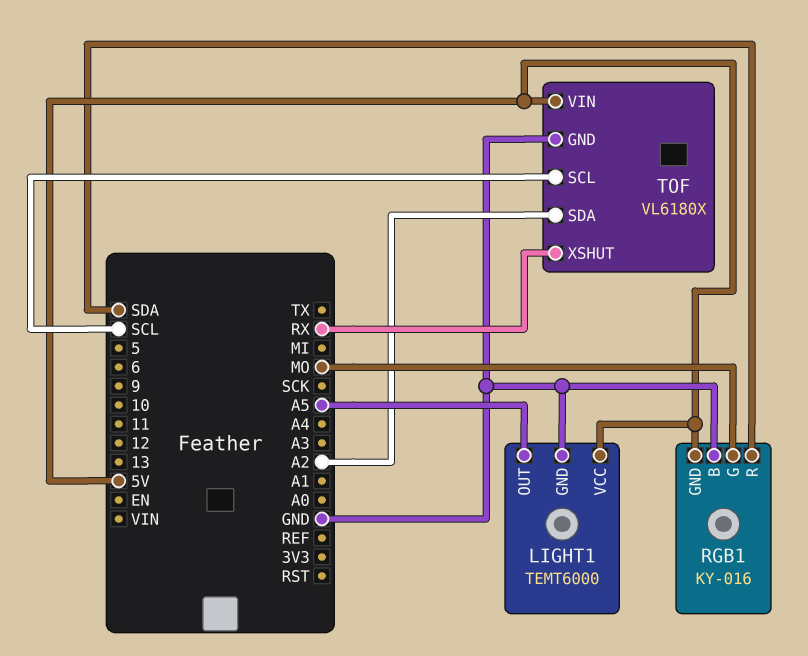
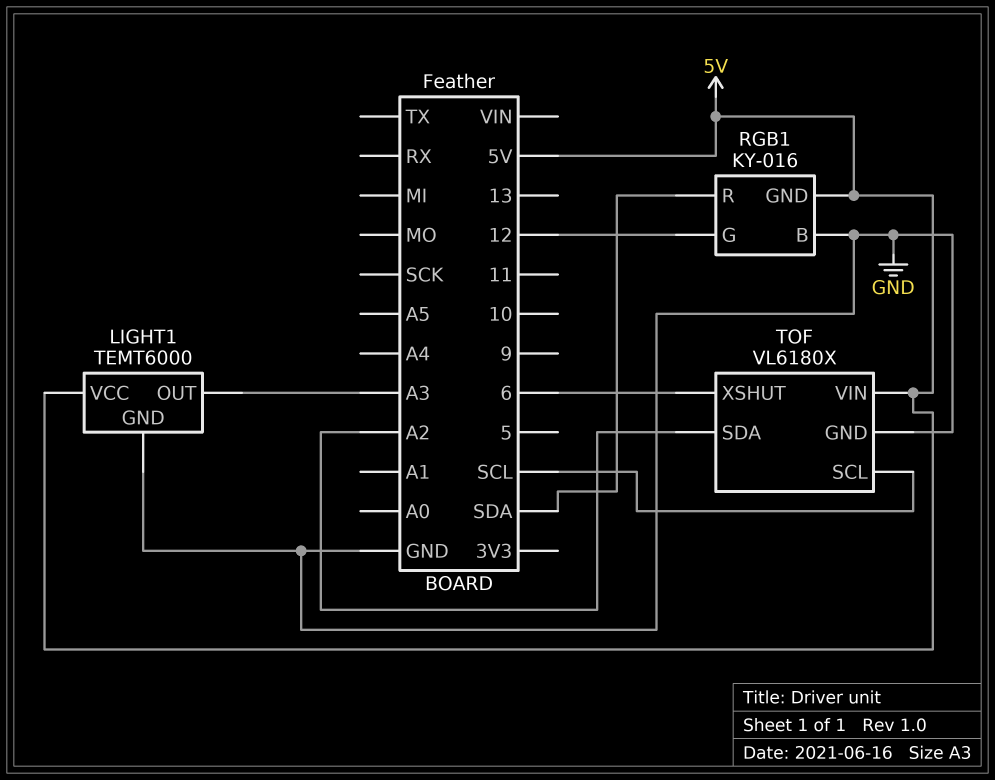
LIGHT1 pin OUT: A5 -> A3
RGB1 pin G: MO -> 12
TOF pin XSHUT: RX -> 6

